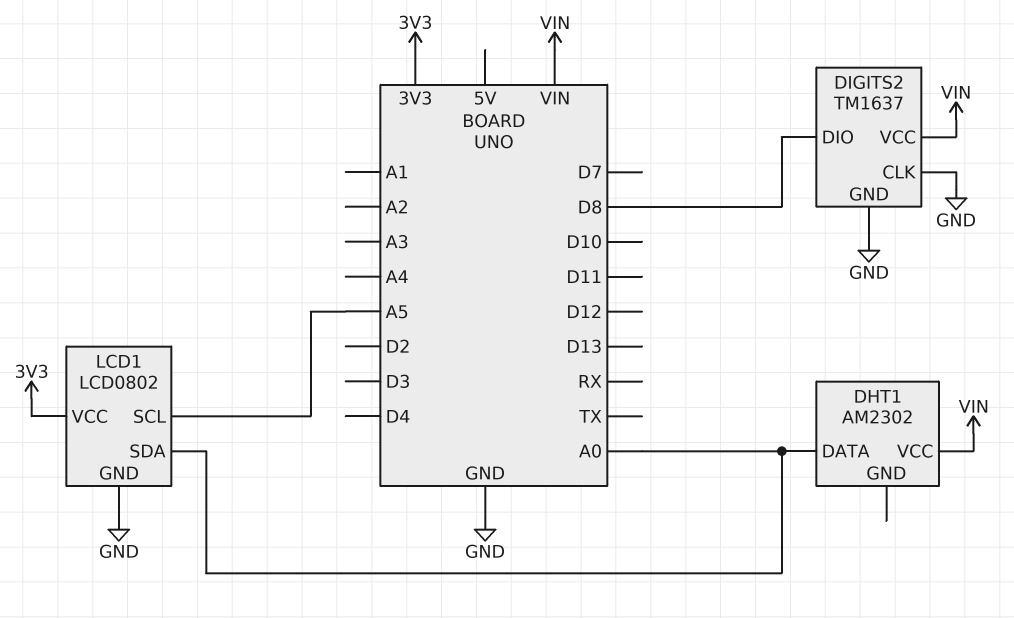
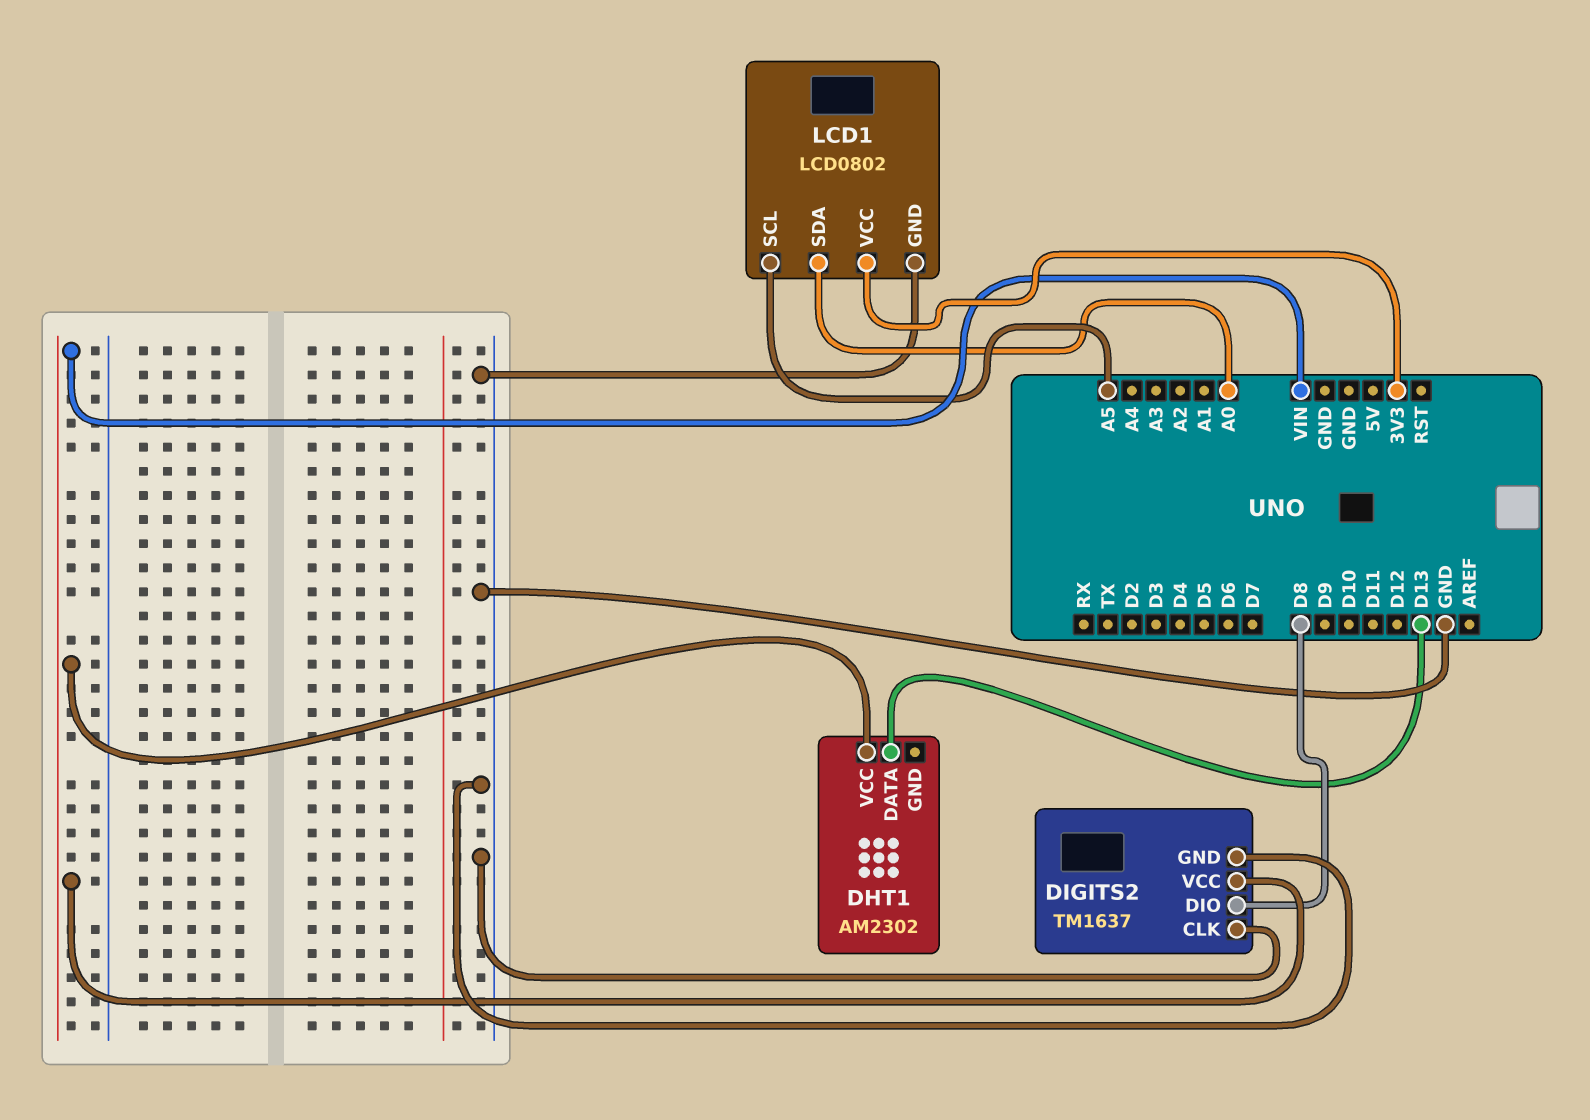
DHT1 pin DATA: A0 -> D13

